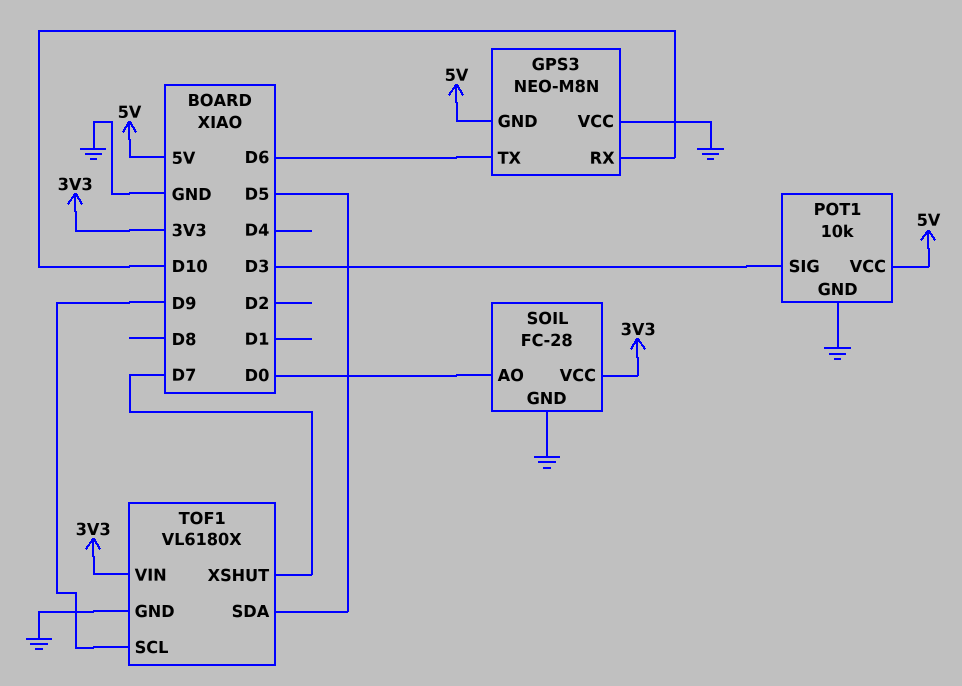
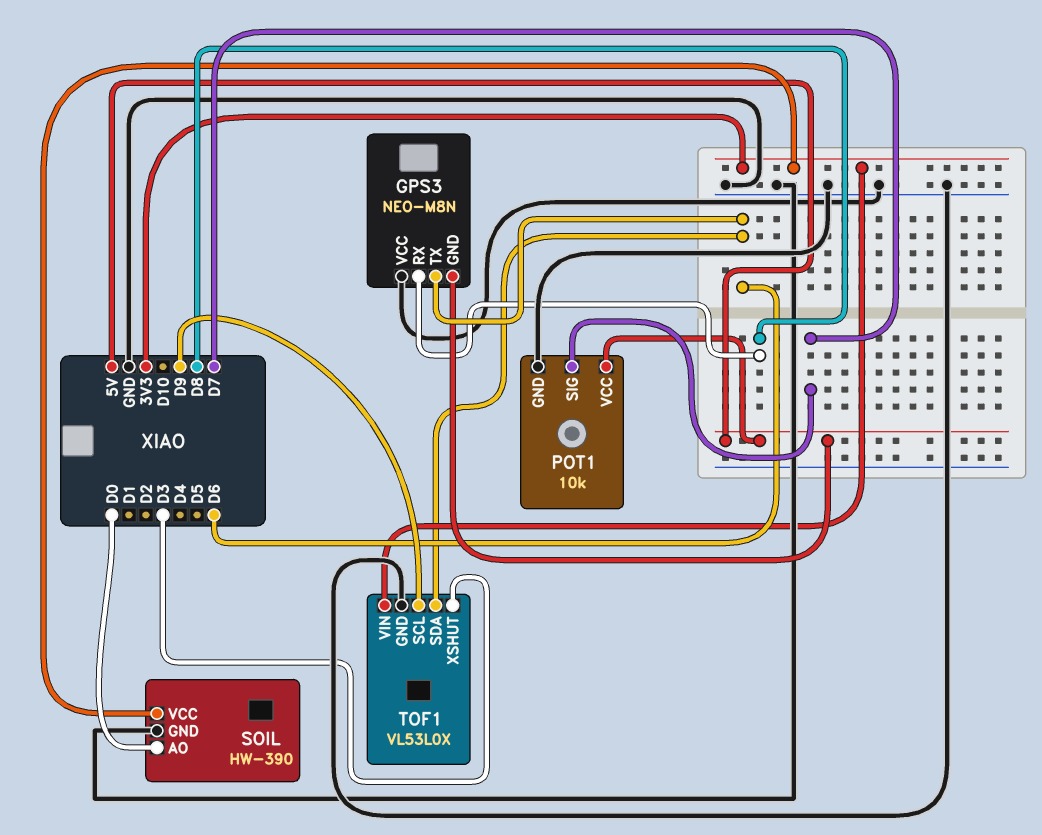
GPS3 pin RX: D10 -> D8
POT1 pin SIG: D3 -> D7
SOIL: FC-28 -> HW-390
TOF1: VL6180X -> VL53L0X
TOF1 pin SDA: D5 -> D6
TOF1 pin XSHUT: D7 -> D3

